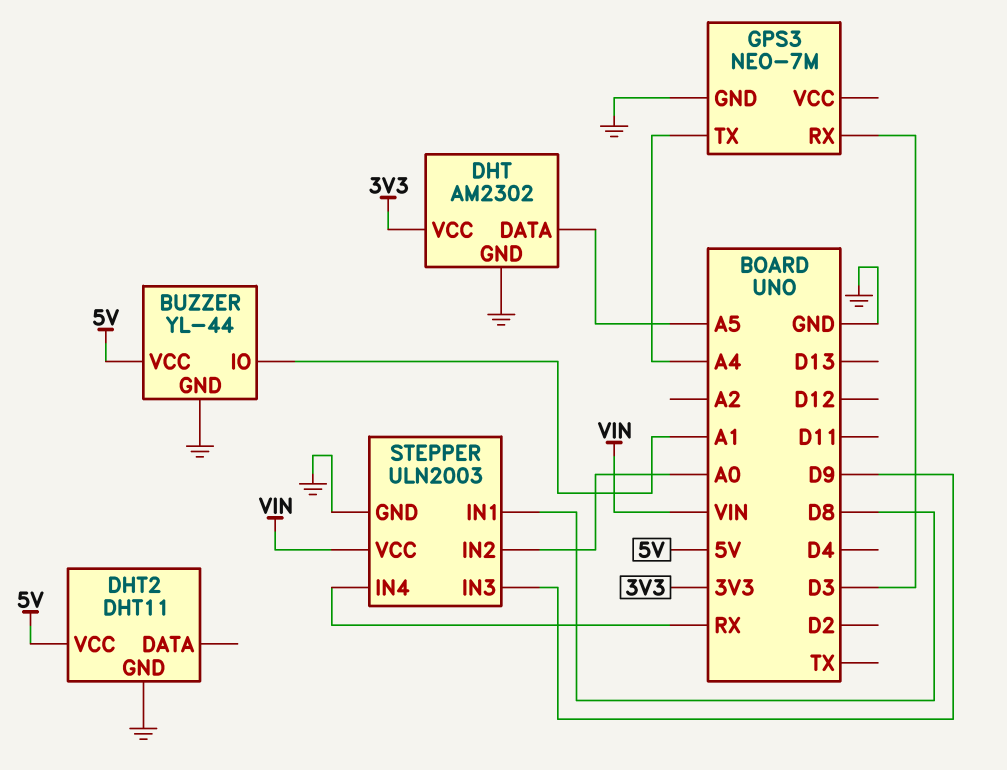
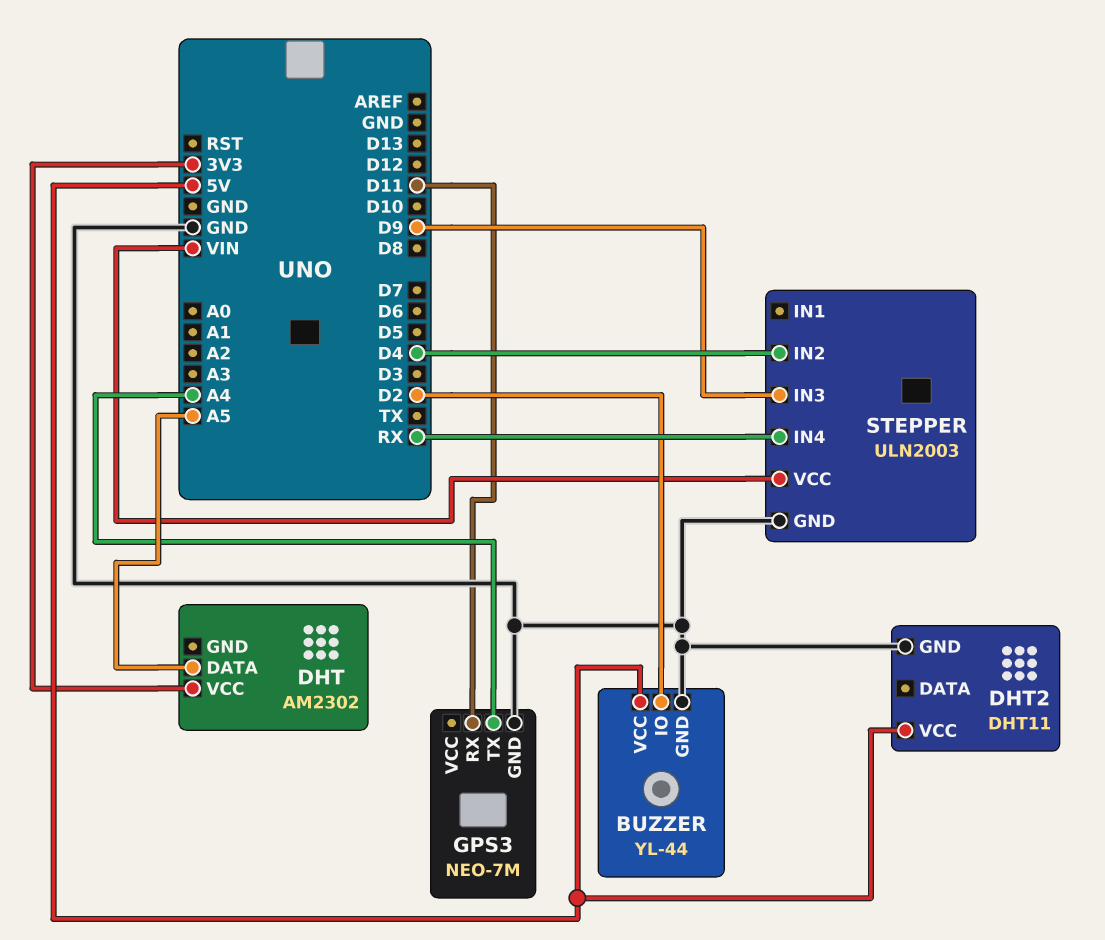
BUZZER pin IO: A1 -> D2
DHT pin GND: GND -> none
GPS3 pin RX: D3 -> D11
STEPPER pin IN1: D8 -> none
STEPPER pin IN2: A0 -> D4

